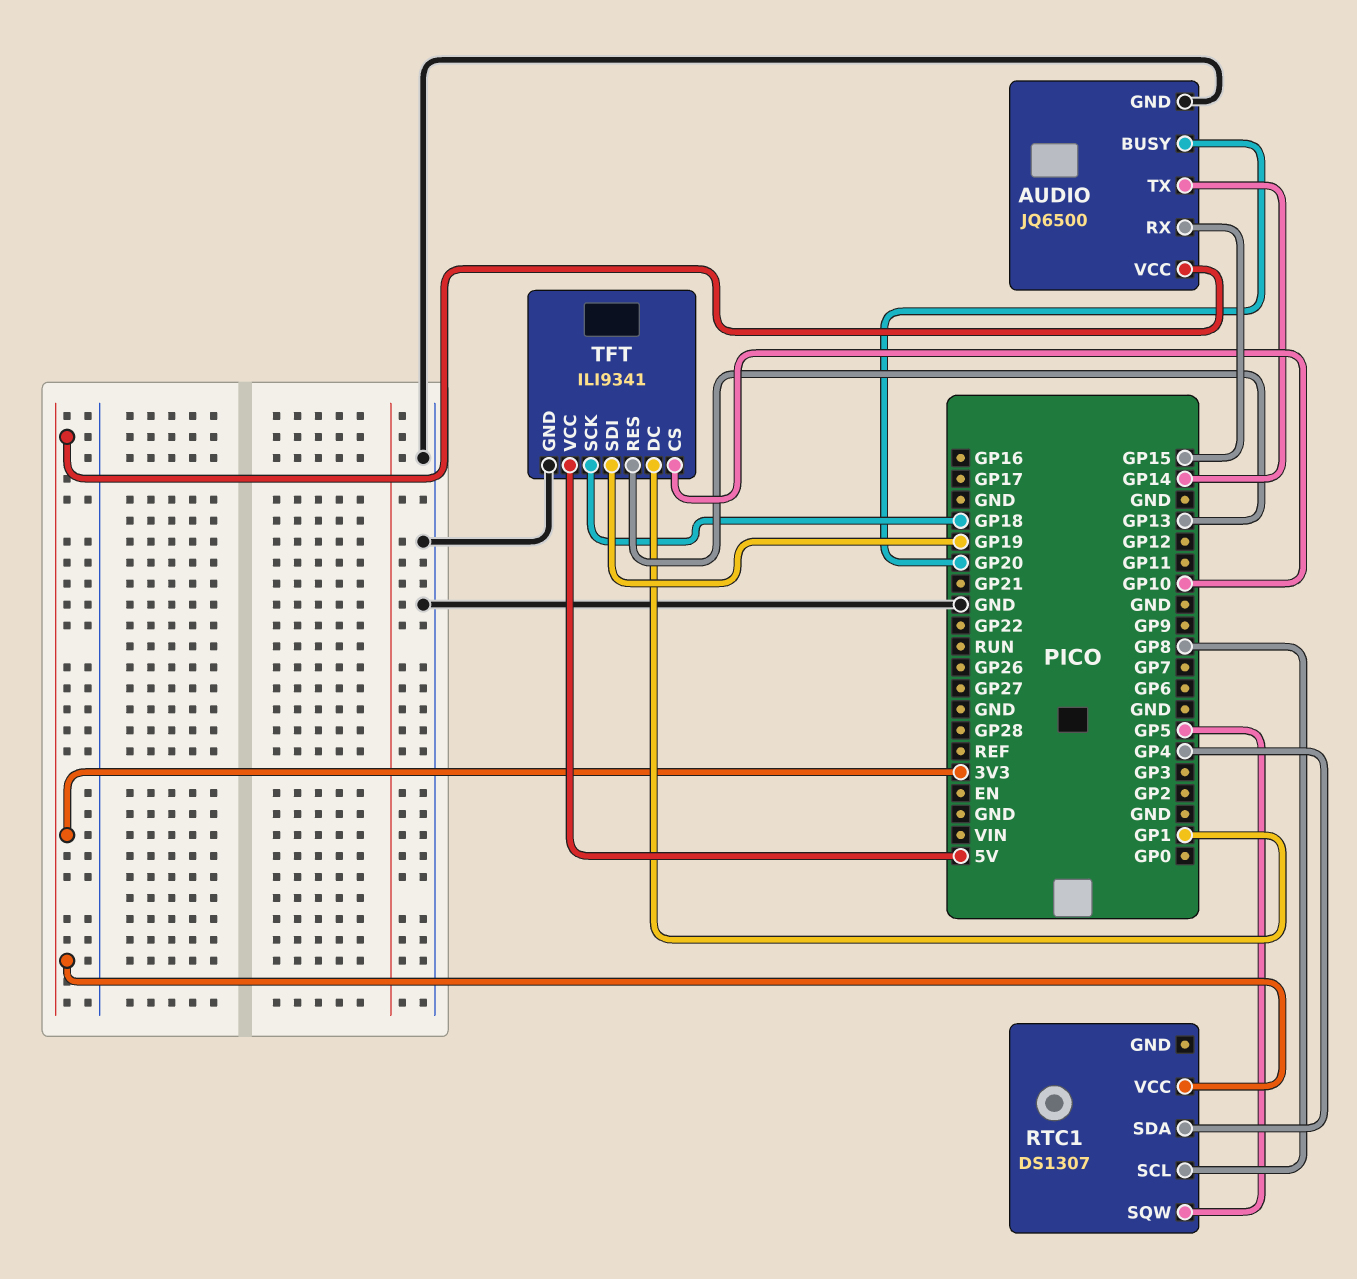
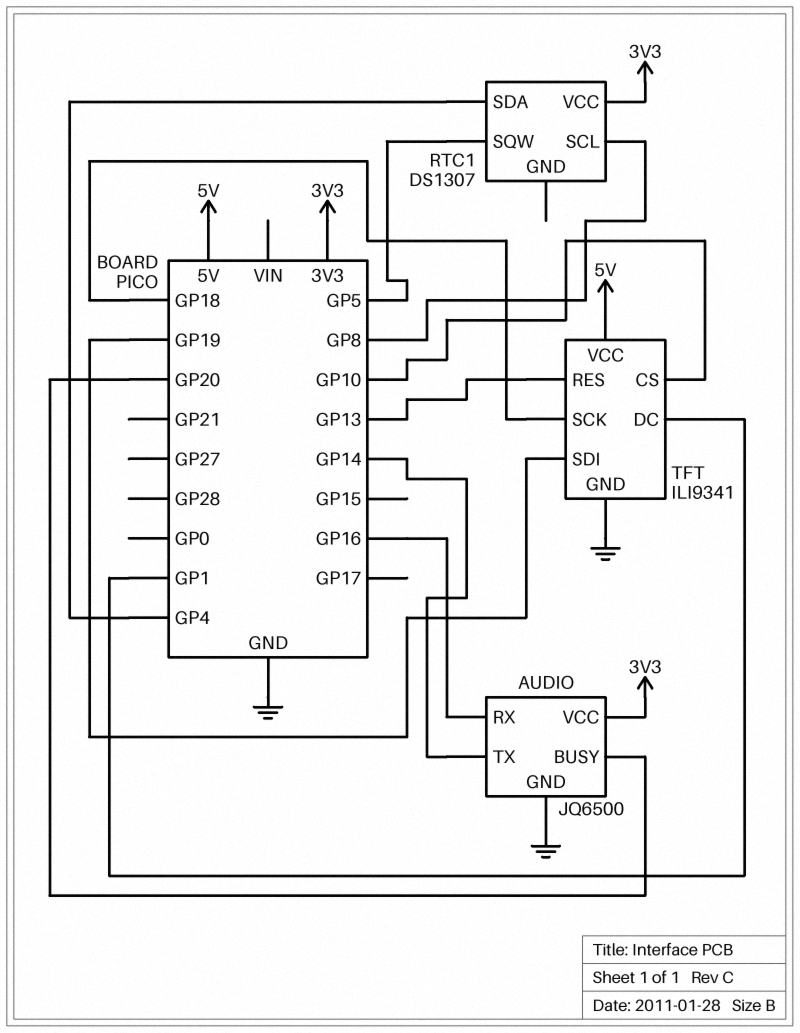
AUDIO pin RX: GP15 -> GP16

